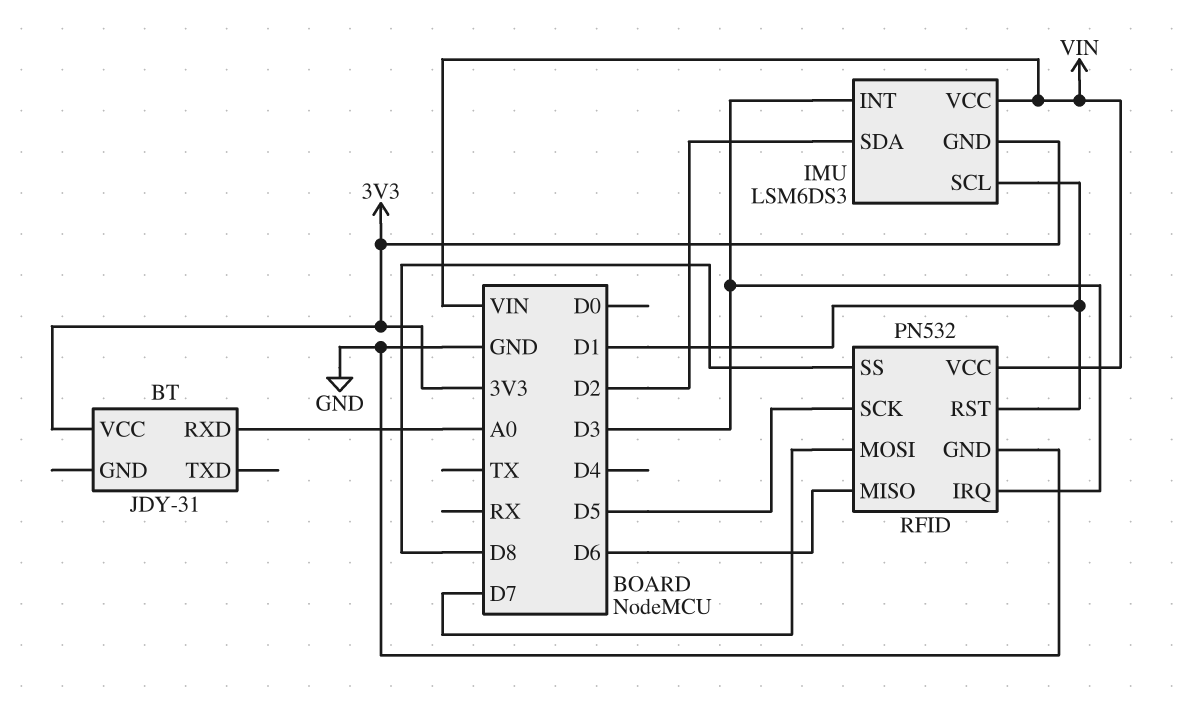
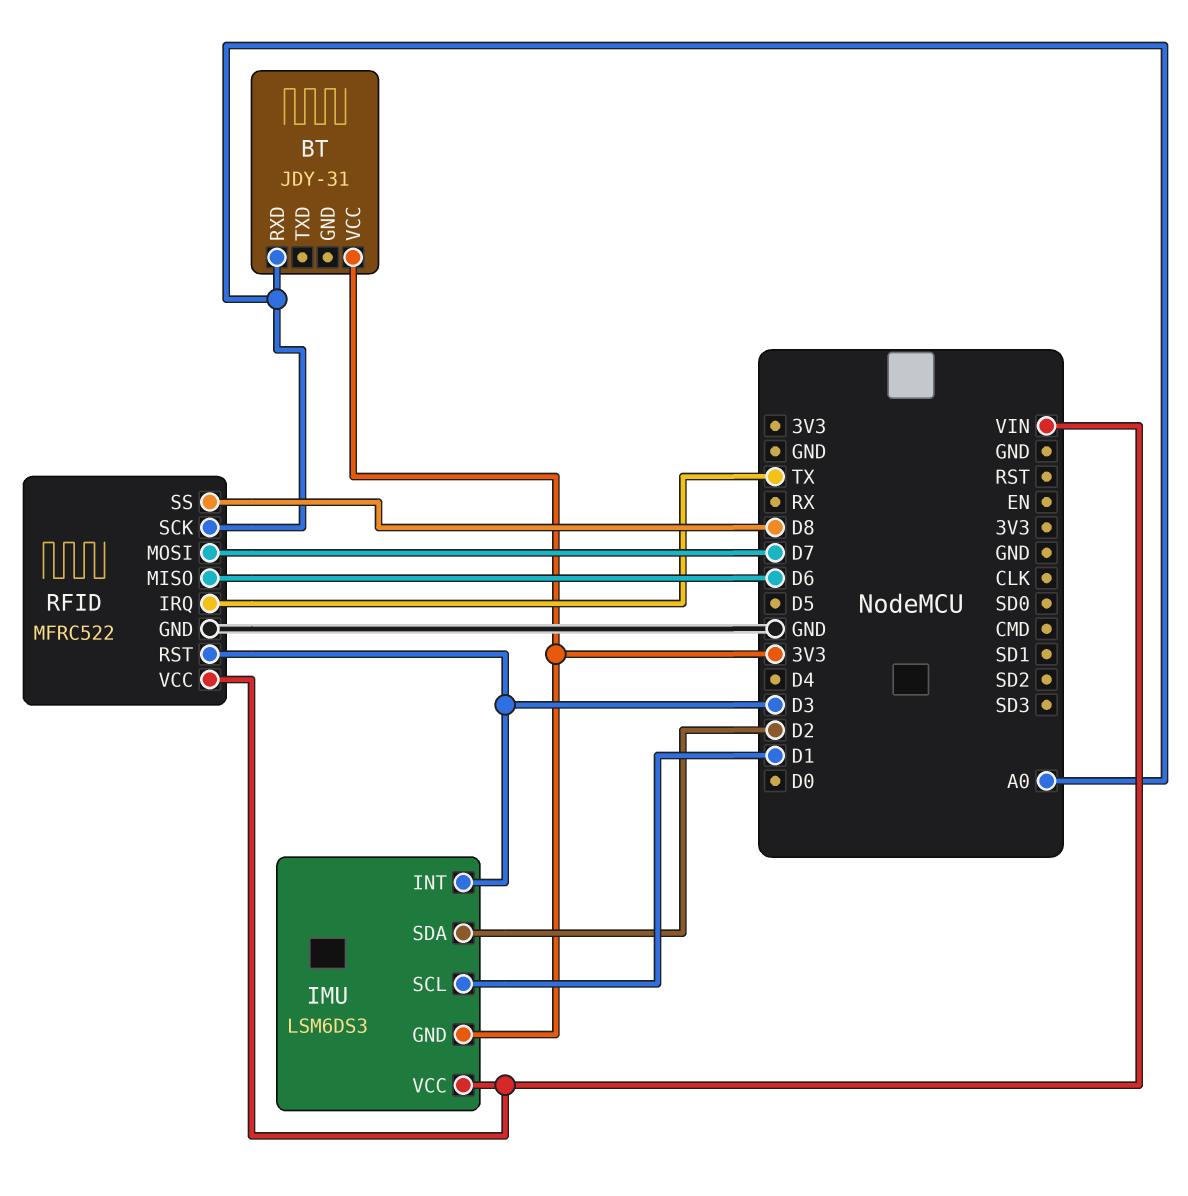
RFID: PN532 -> MFRC522
RFID pin IRQ: D3 -> TX
RFID pin RST: D1 -> D3
RFID pin SCK: D5 -> A0

